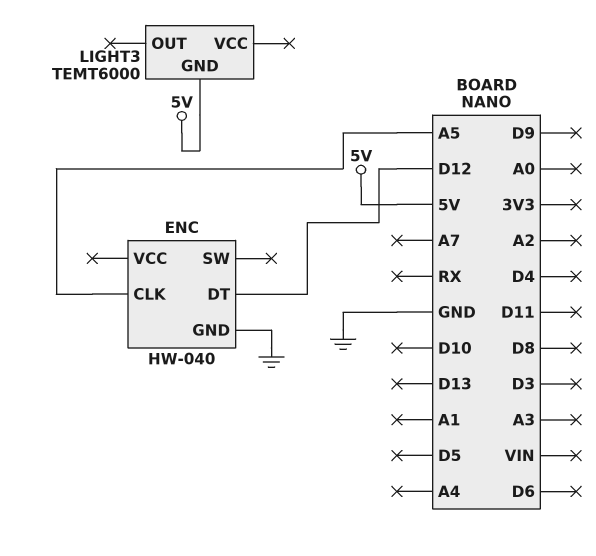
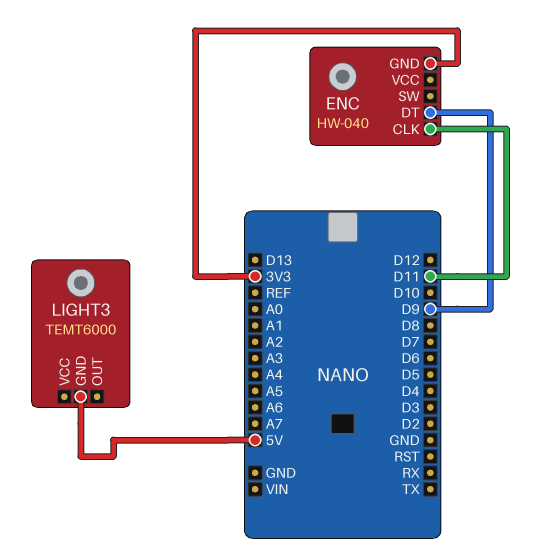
ENC pin CLK: A5 -> D11
ENC pin DT: D12 -> D9
ENC pin GND: GND -> 3V3

